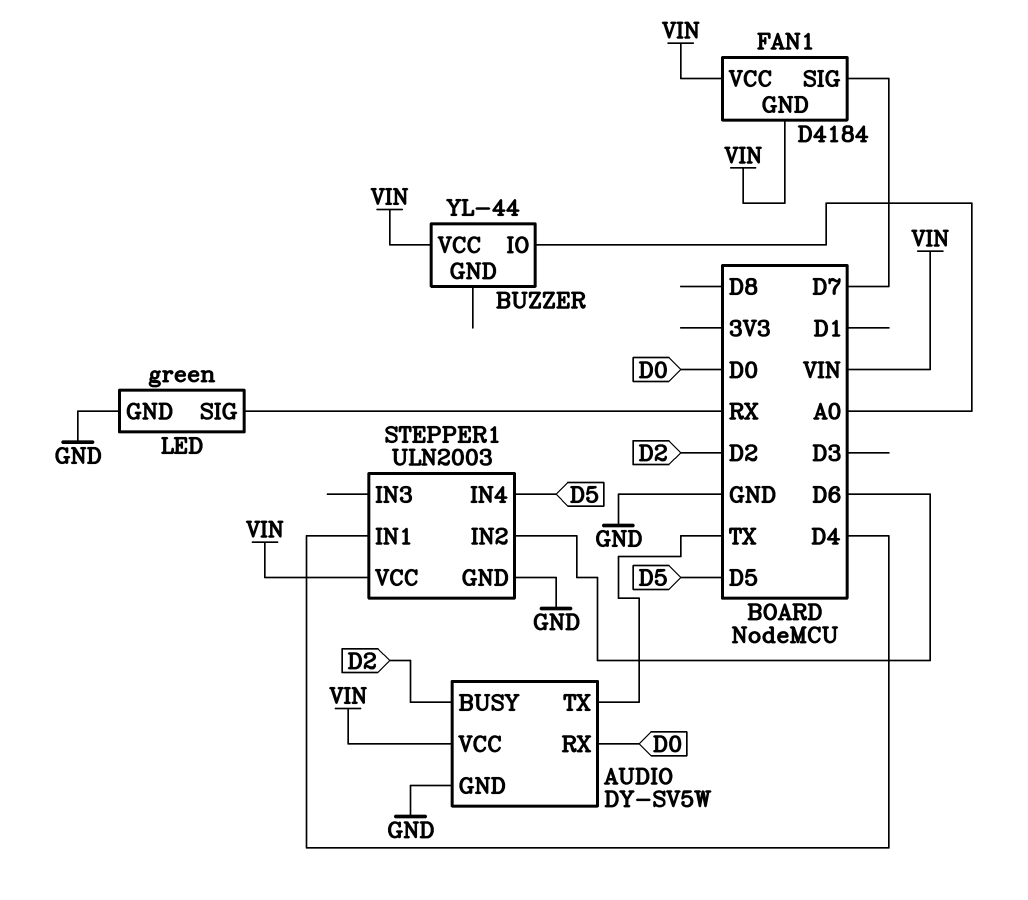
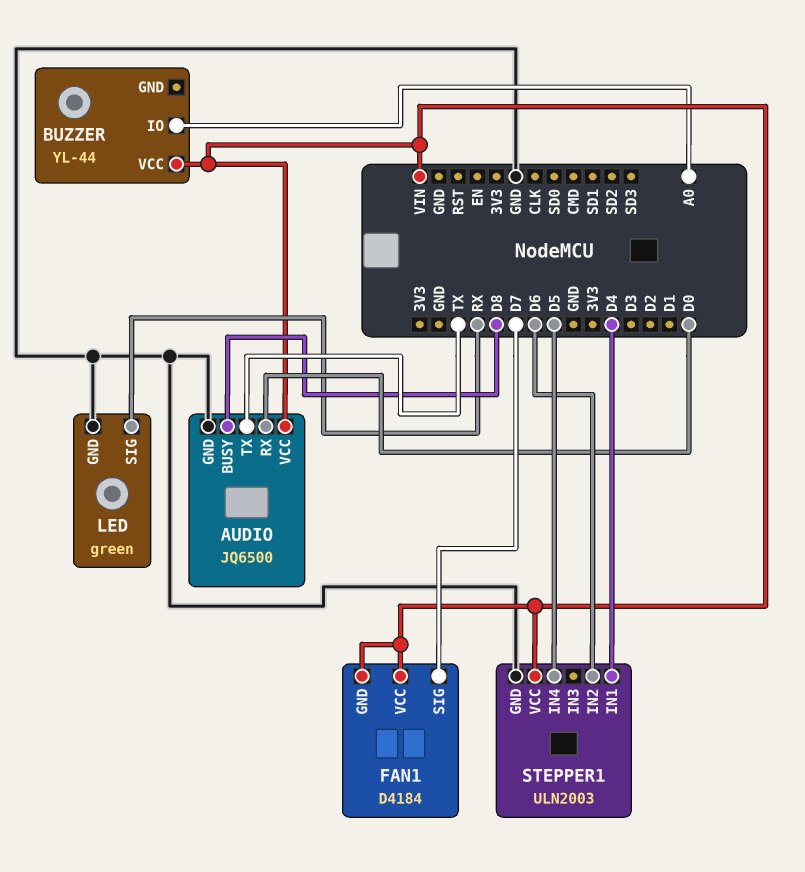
AUDIO: DY-SV5W -> JQ6500
AUDIO pin BUSY: D2 -> D8

